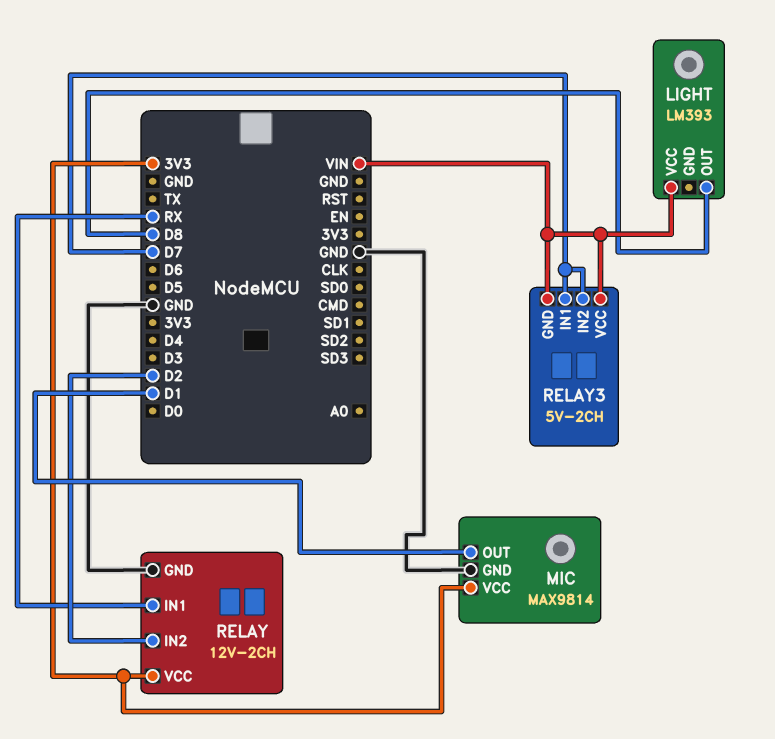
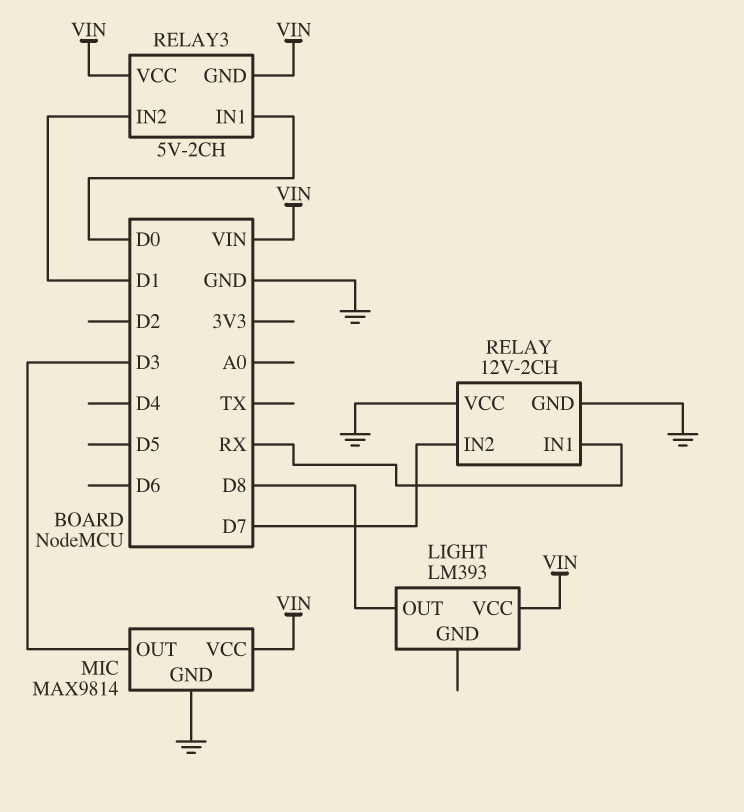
MIC pin OUT: D1 -> D3
MIC pin VCC: 3V3 -> VIN
RELAY pin IN2: D2 -> D7
RELAY pin VCC: 3V3 -> GND
RELAY3 pin IN1: D7 -> D0
RELAY3 pin IN2: D7 -> D1

